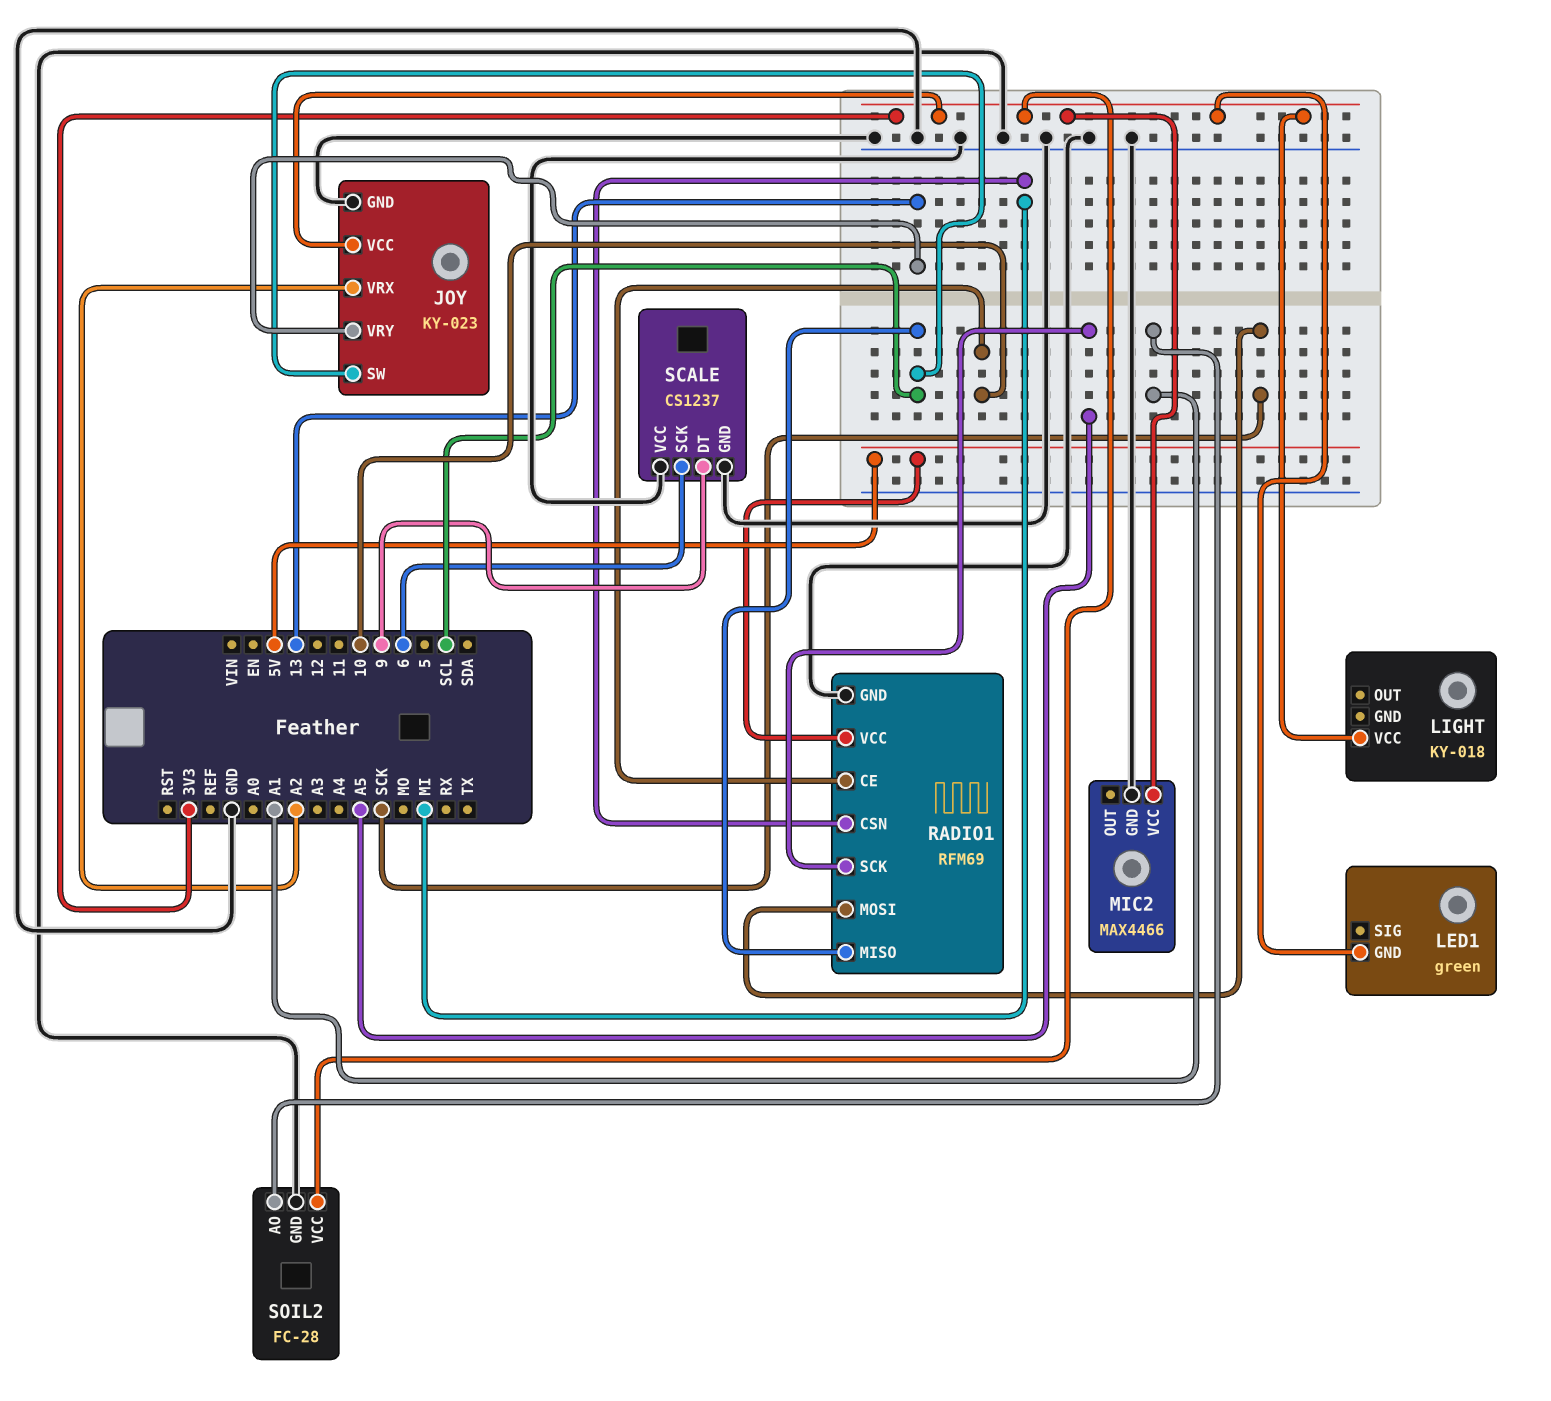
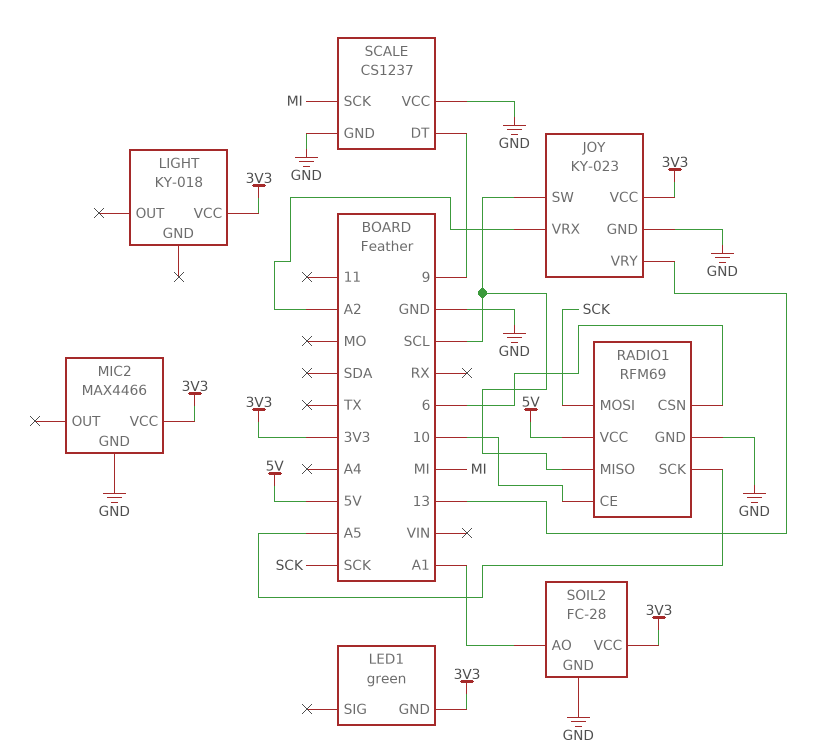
RADIO1 pin CSN: MI -> 6
SCALE pin SCK: 6 -> MI

